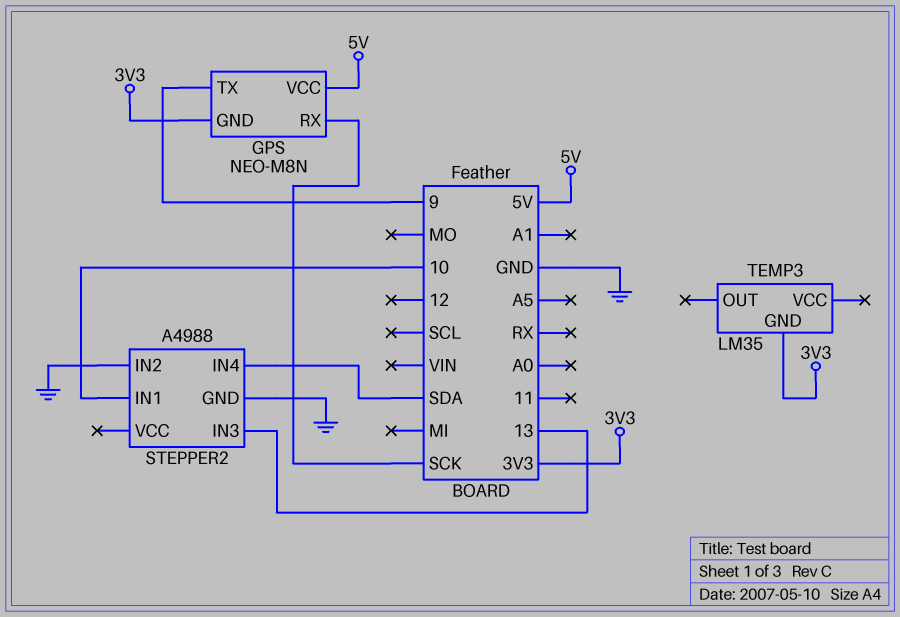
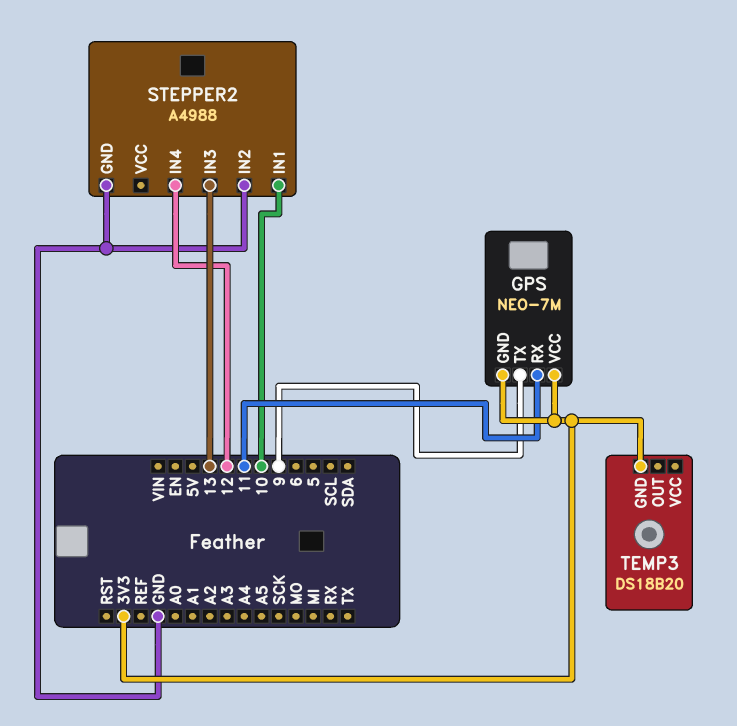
GPS: NEO-M8N -> NEO-7M
GPS pin RX: SCK -> 11
GPS pin VCC: 5V -> 3V3
STEPPER2 pin IN4: SDA -> 12
TEMP3: LM35 -> DS18B20

